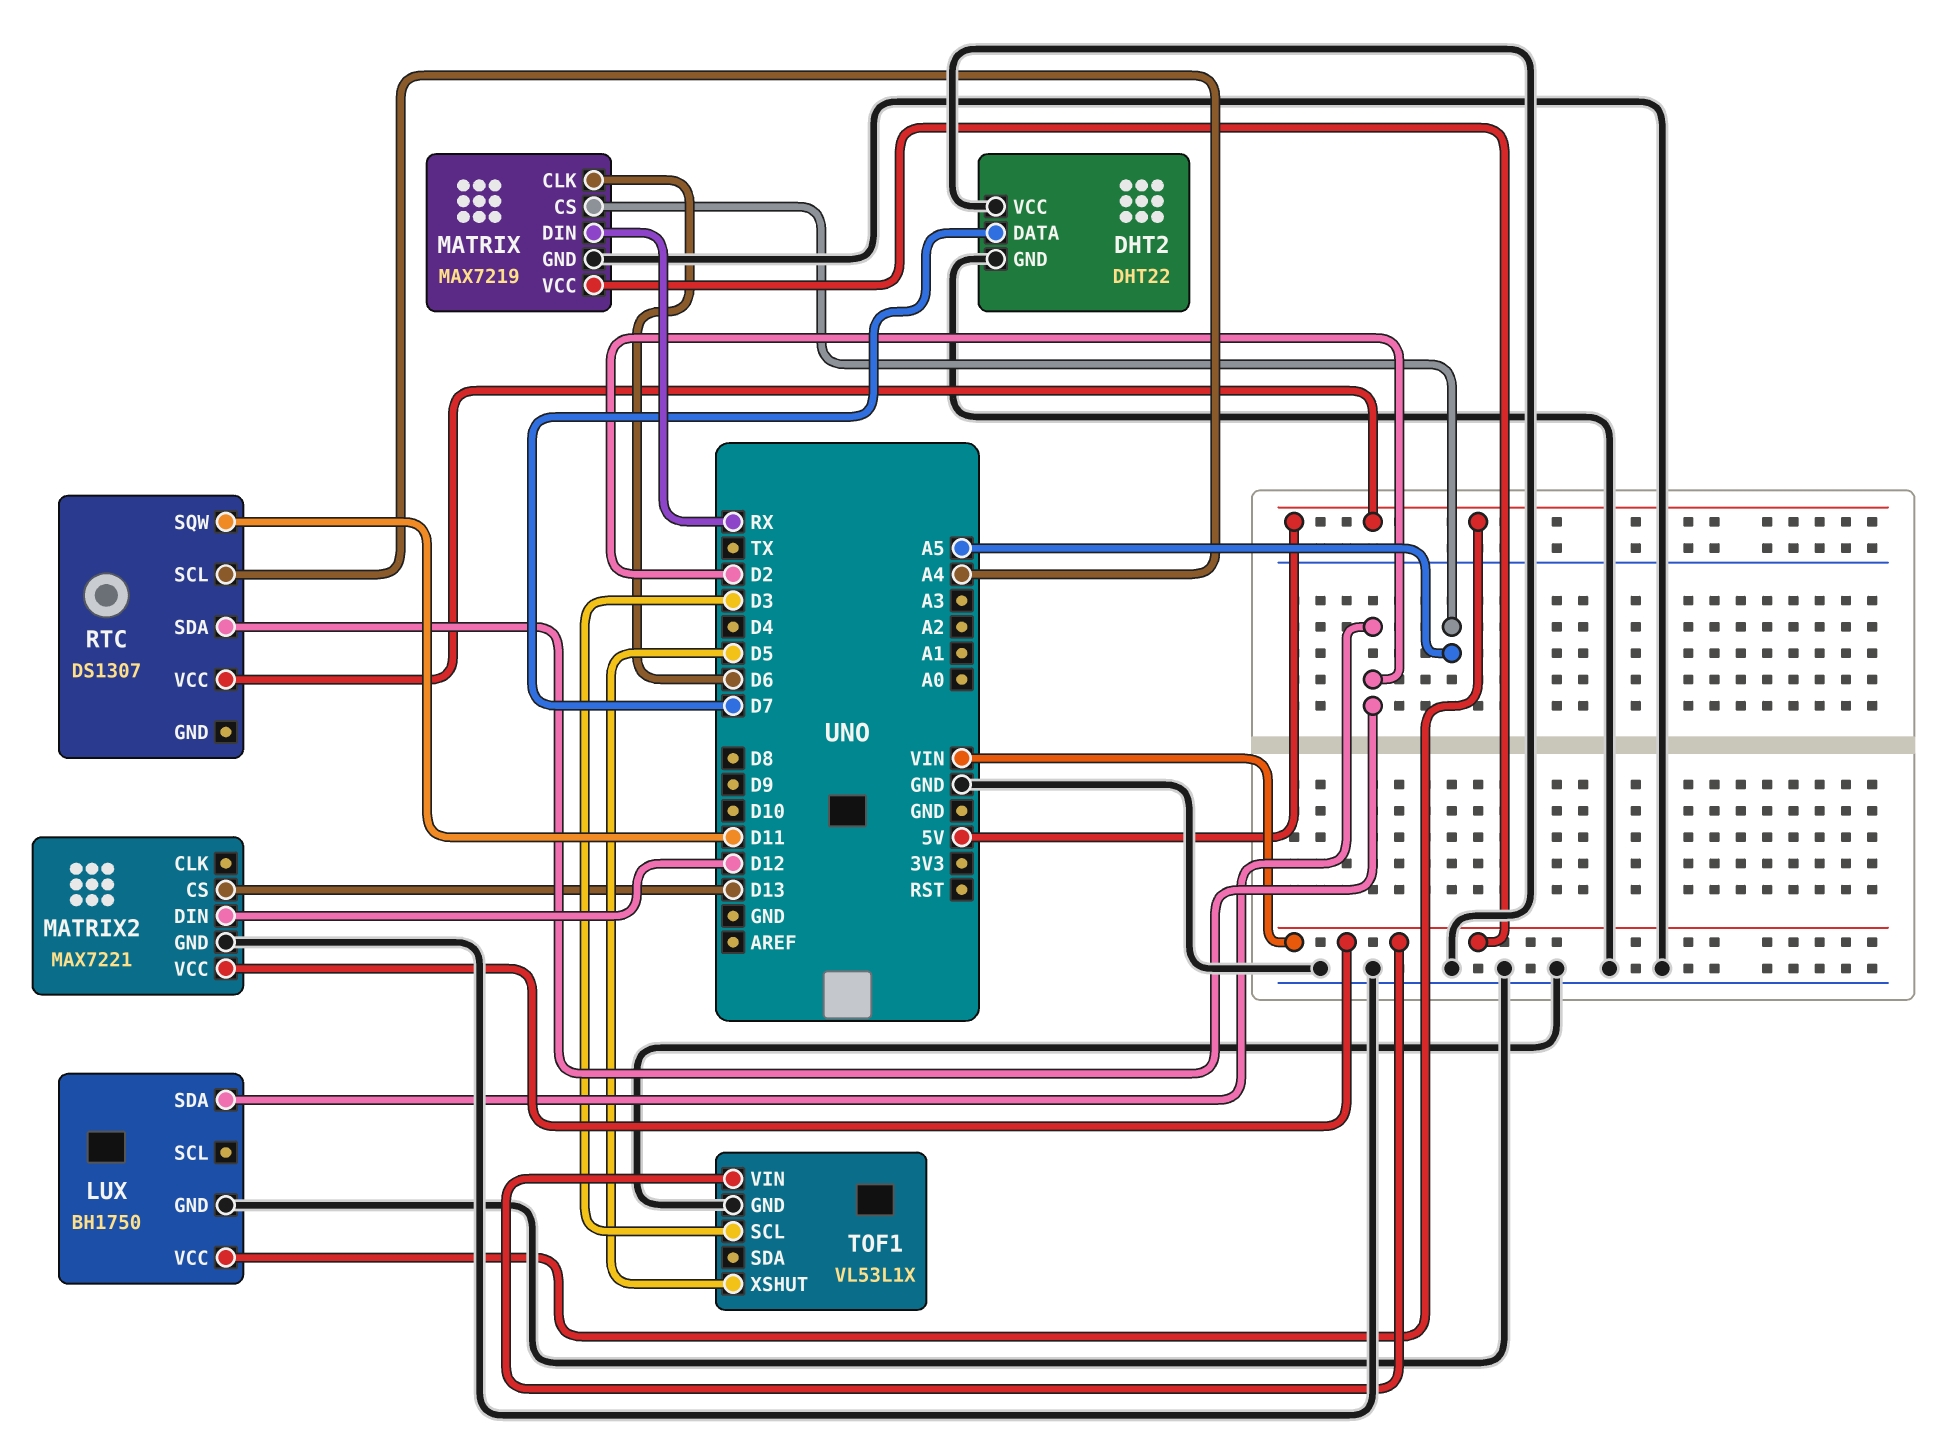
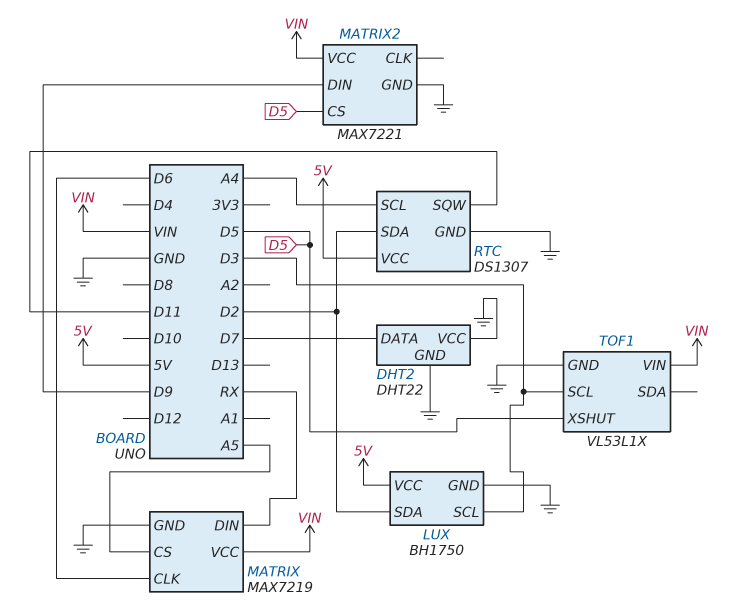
LUX pin SCL: none -> D3
MATRIX2 pin CS: D13 -> D5
MATRIX2 pin DIN: D12 -> D9
RTC pin GND: none -> GND

